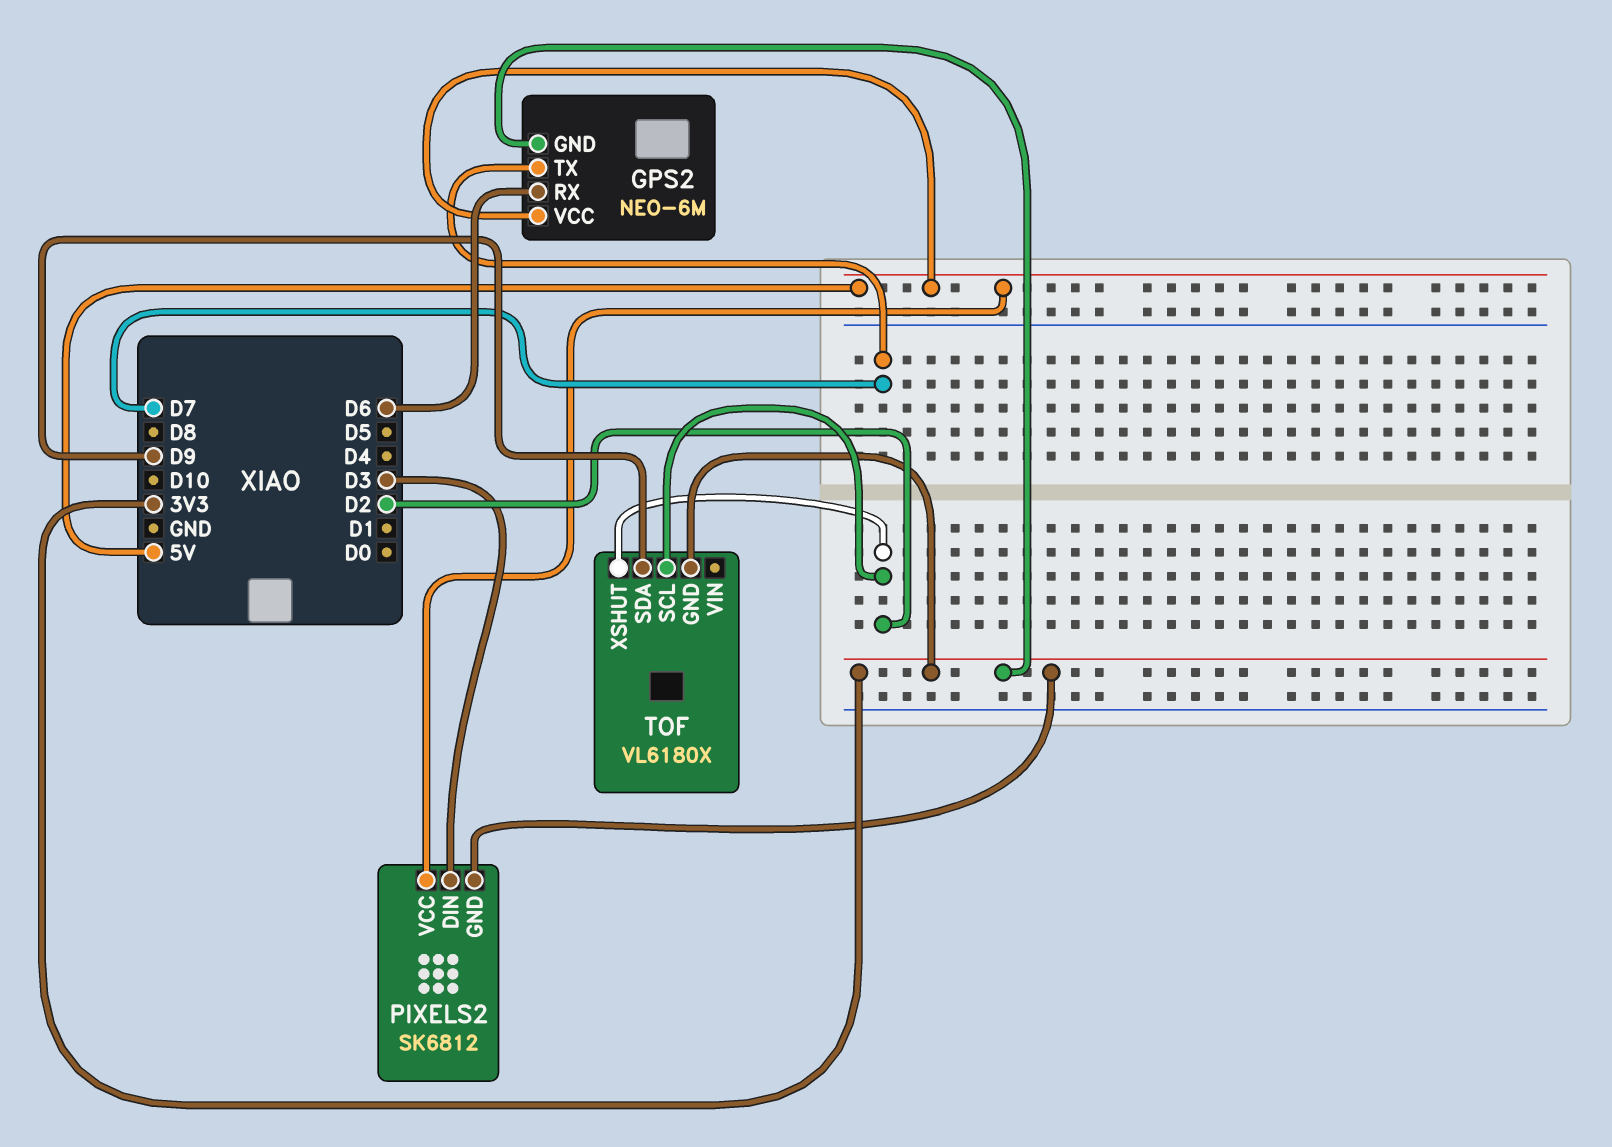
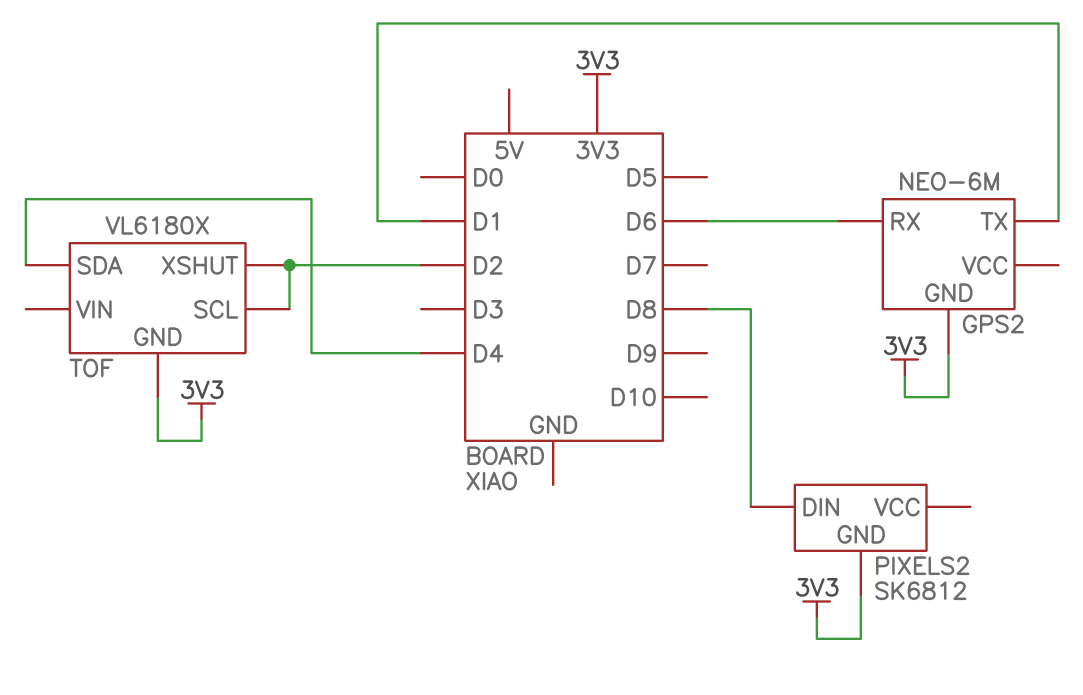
GPS2 pin TX: D7 -> D1
GPS2 pin VCC: 5V -> none
PIXELS2 pin DIN: D3 -> D8
PIXELS2 pin VCC: 5V -> none
TOF pin SDA: D9 -> D4

